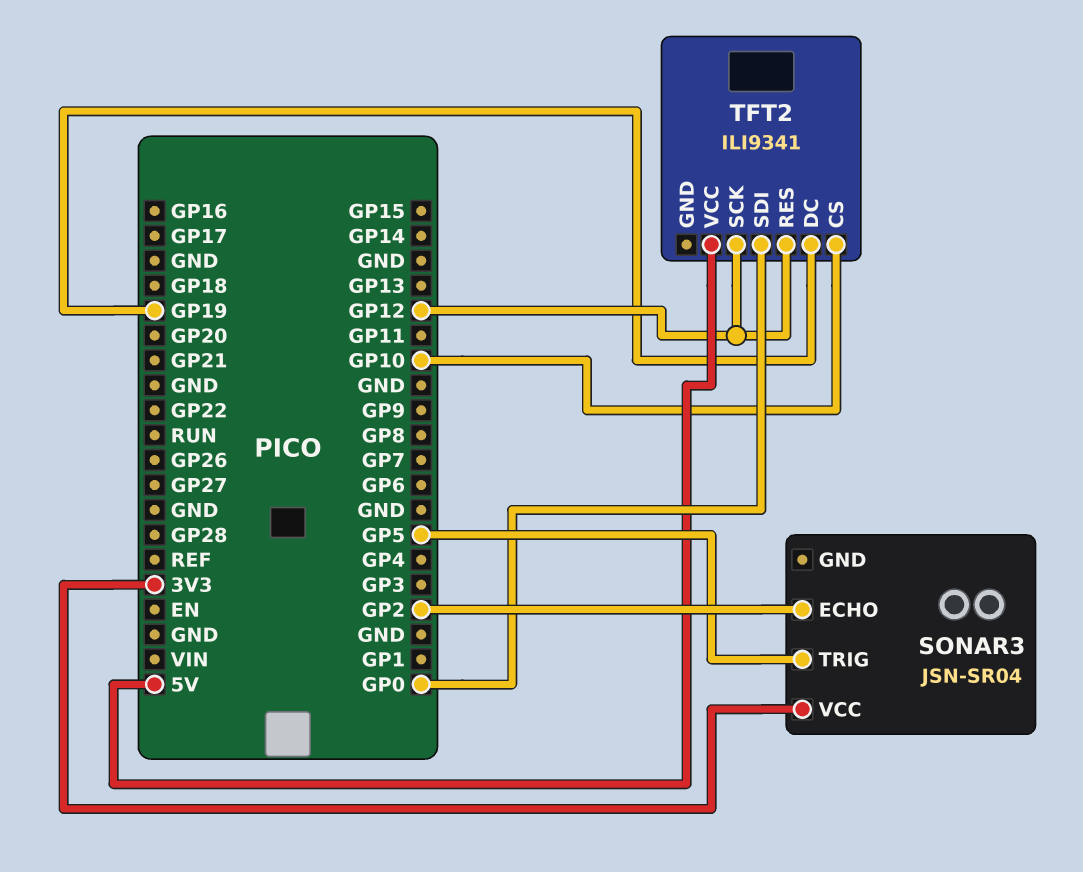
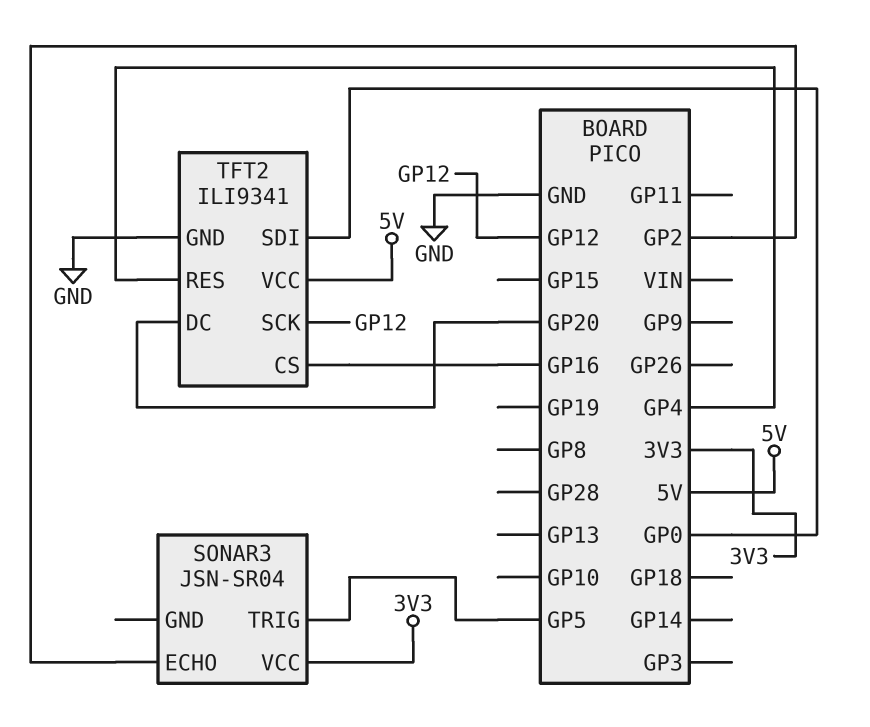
TFT2 pin CS: GP10 -> GP16
TFT2 pin DC: GP19 -> GP20
TFT2 pin GND: none -> GND
TFT2 pin RES: GP12 -> GP4

